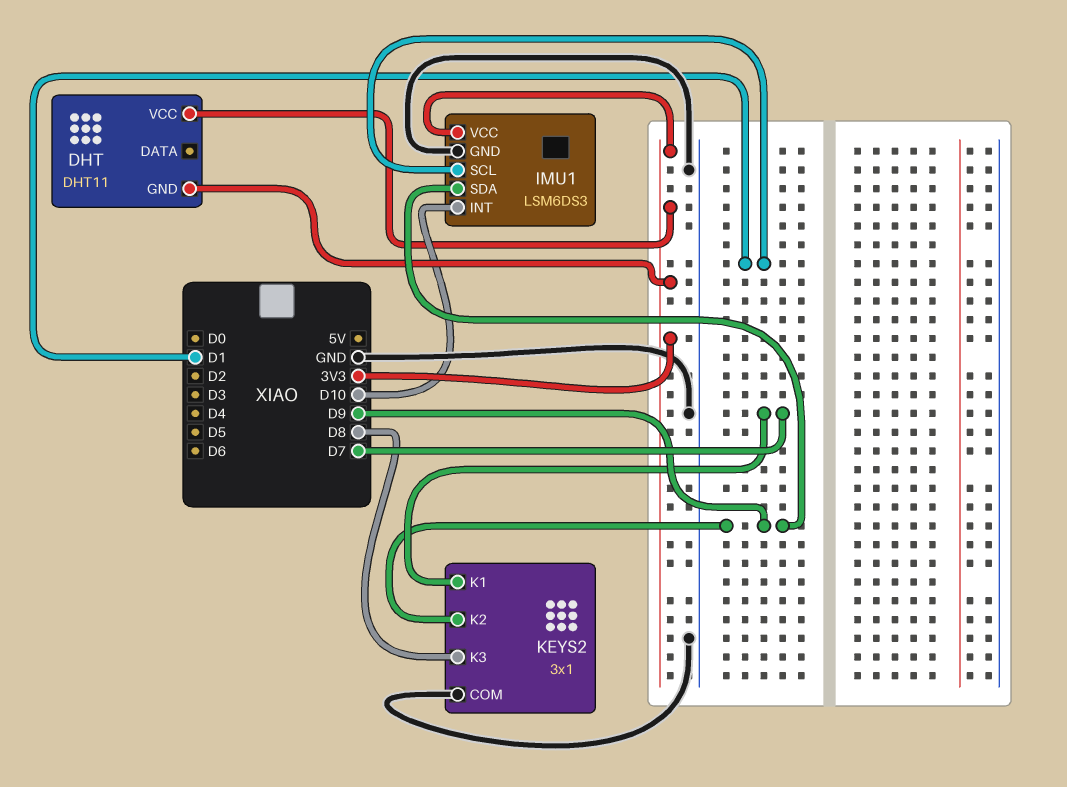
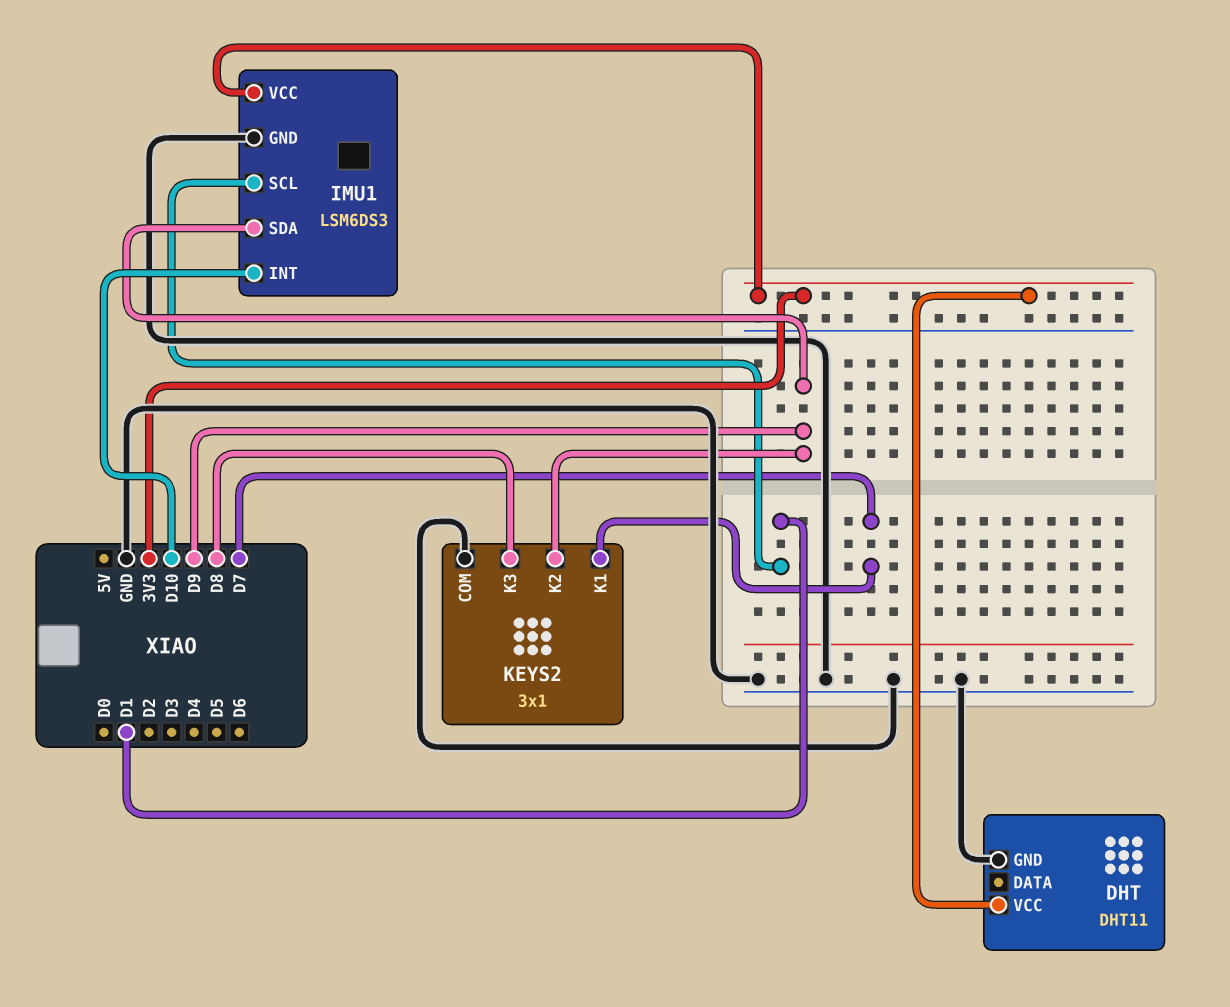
DHT pin GND: 3V3 -> GND

